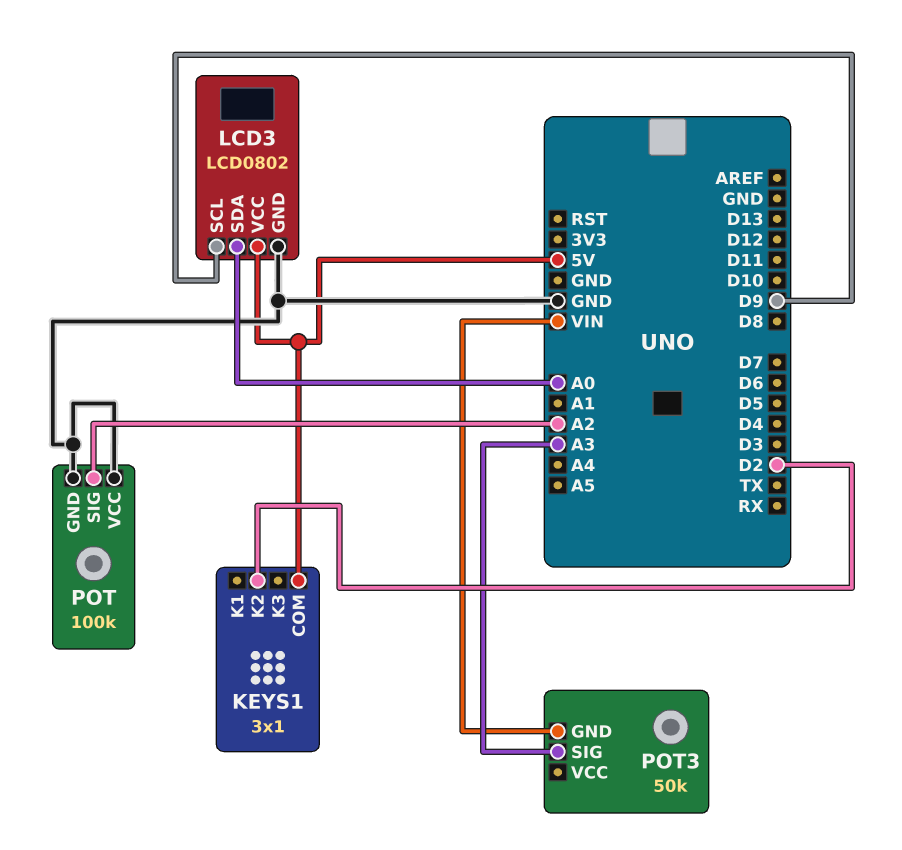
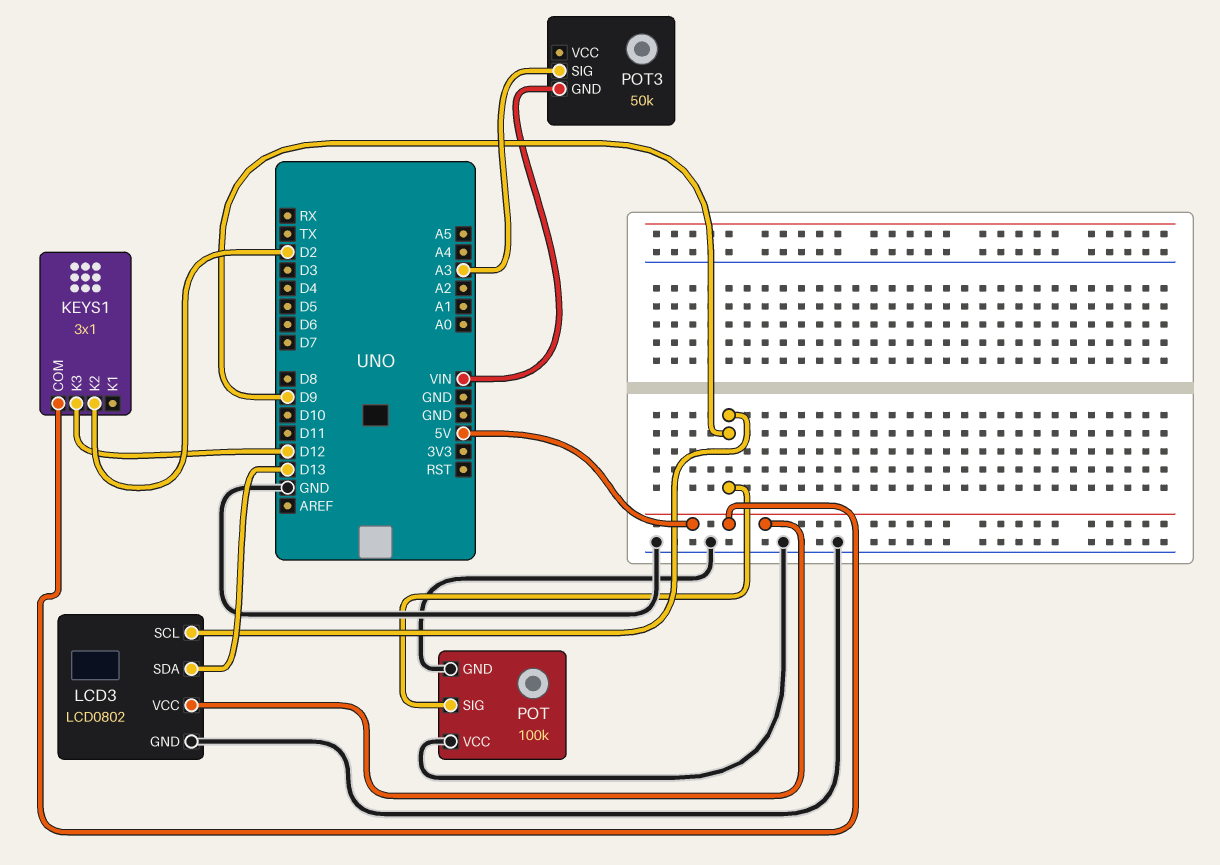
KEYS1 pin K3: none -> D12
LCD3 pin SDA: A0 -> D13
POT pin SIG: A2 -> D9

